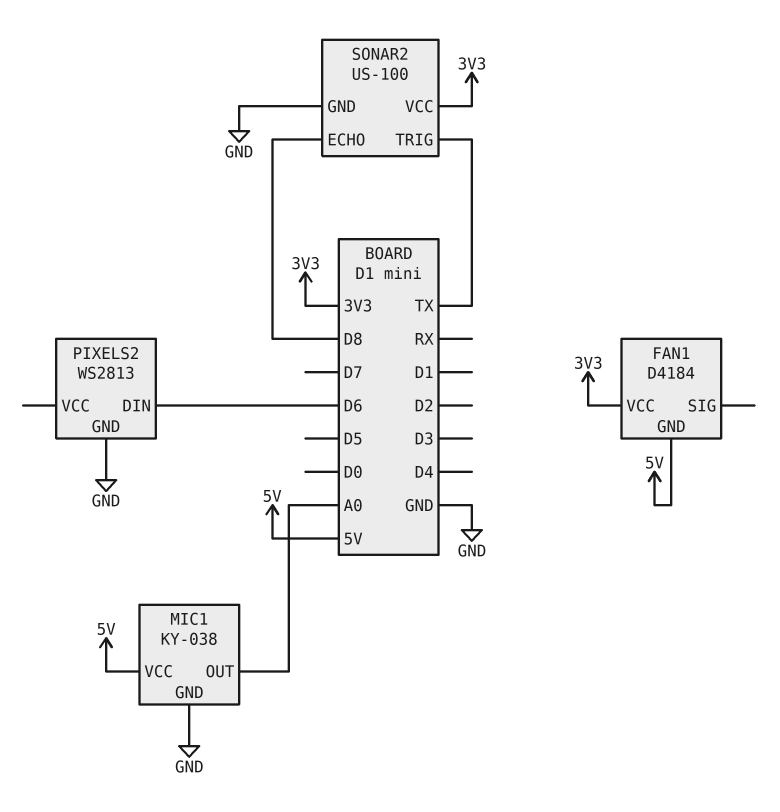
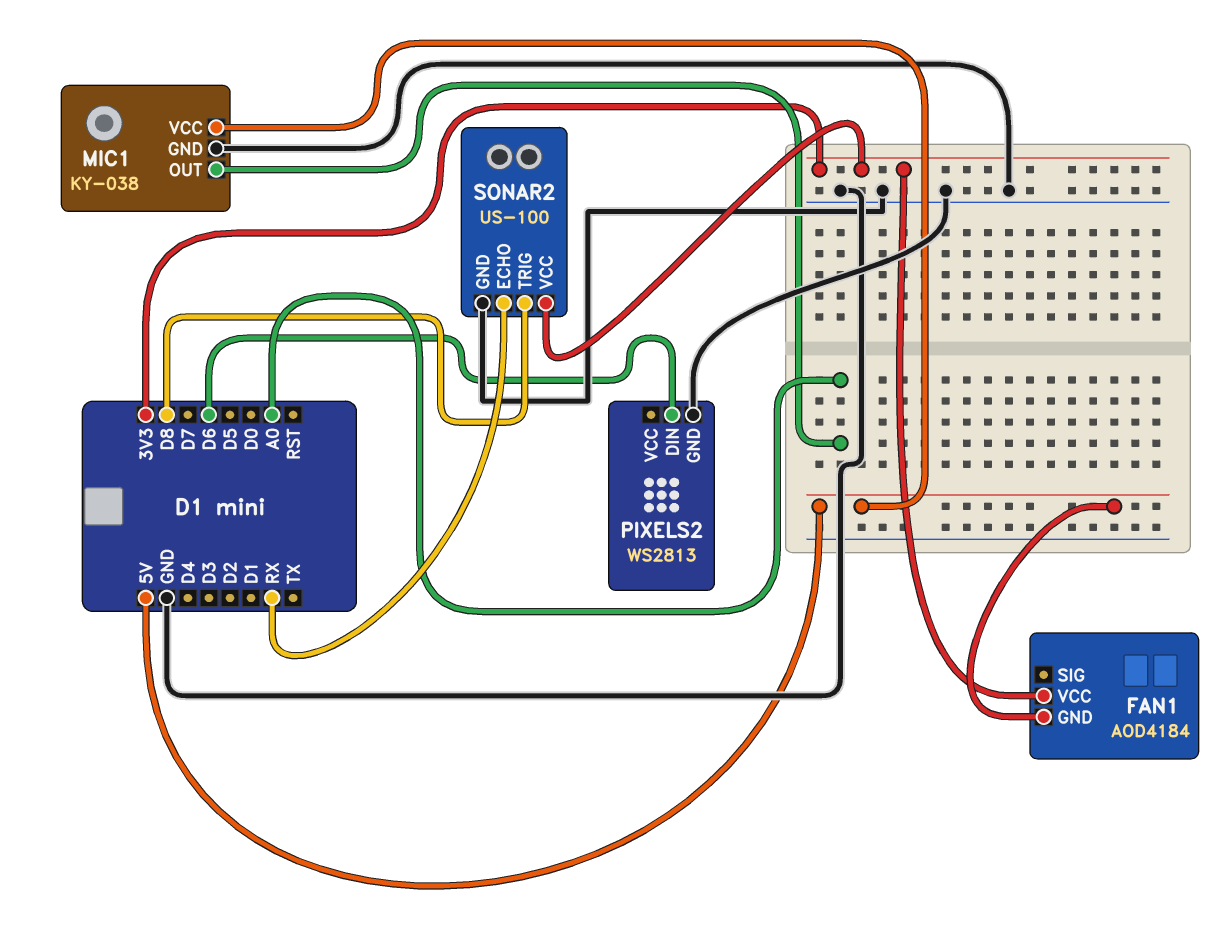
FAN1: D4184 -> AOD4184
SONAR2 pin ECHO: D8 -> RX
SONAR2 pin TRIG: TX -> D8

